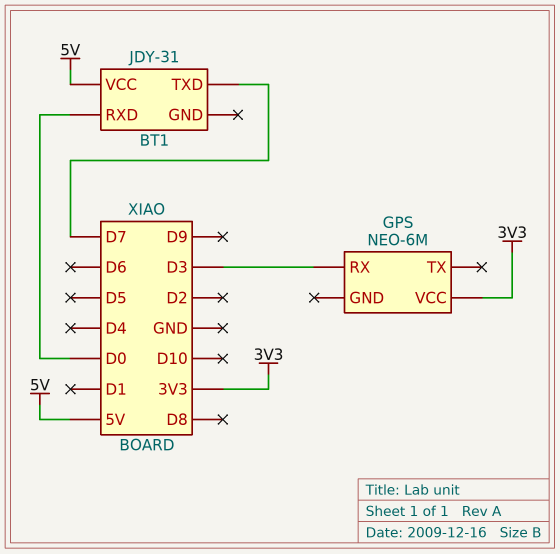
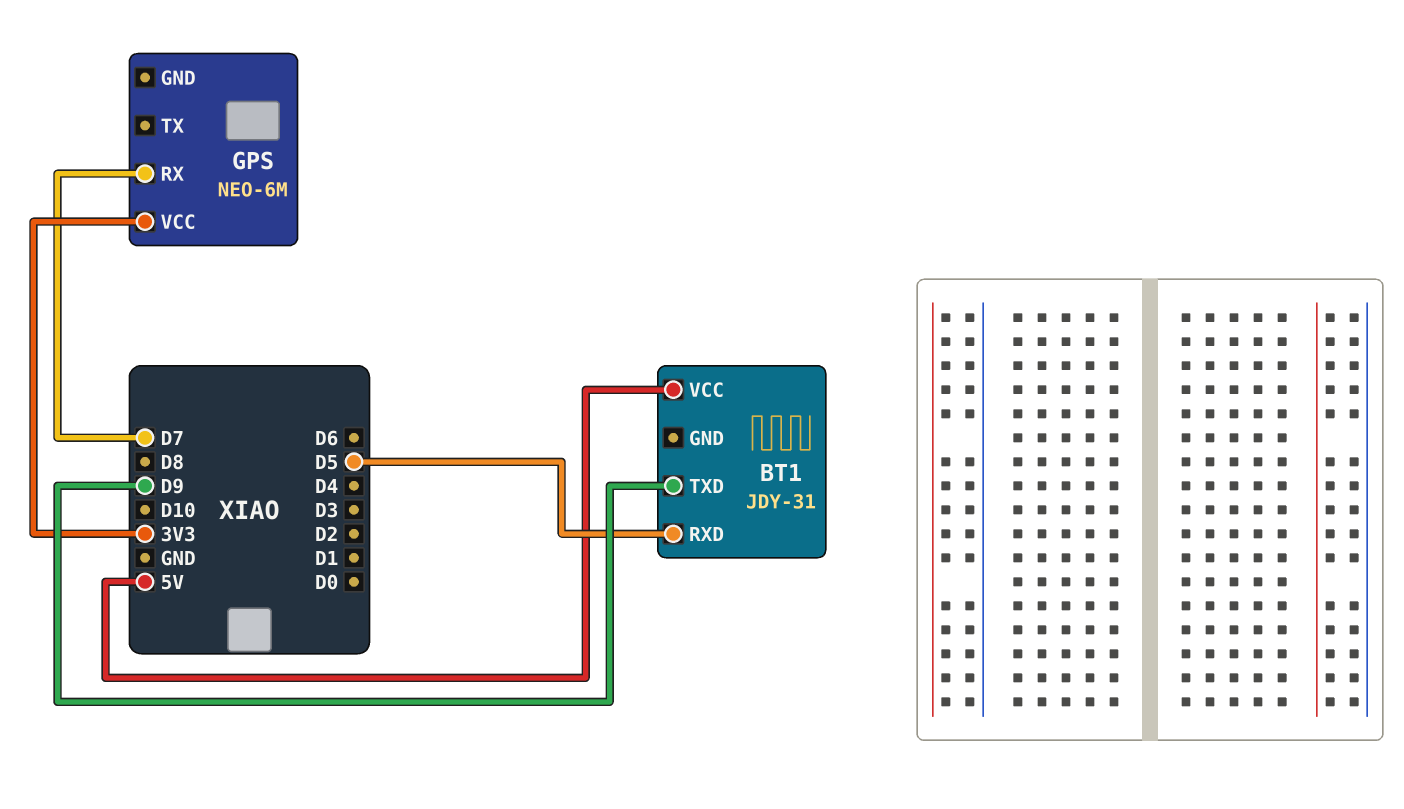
BT1 pin RXD: D0 -> D5
BT1 pin TXD: D7 -> D9
GPS pin RX: D3 -> D7

